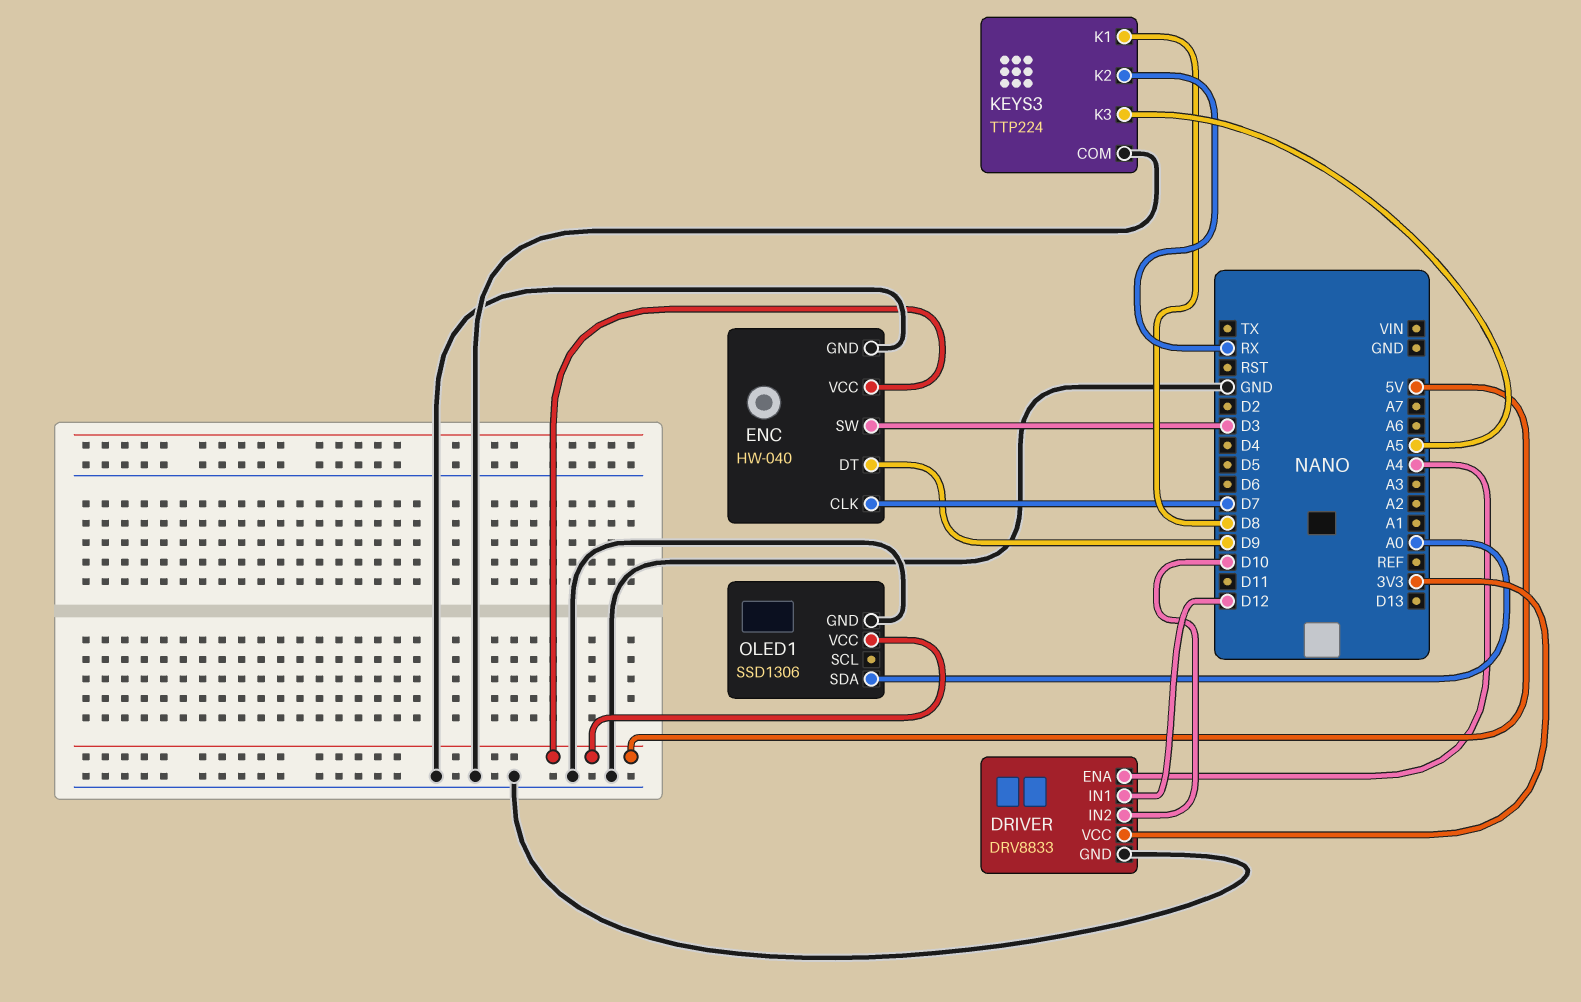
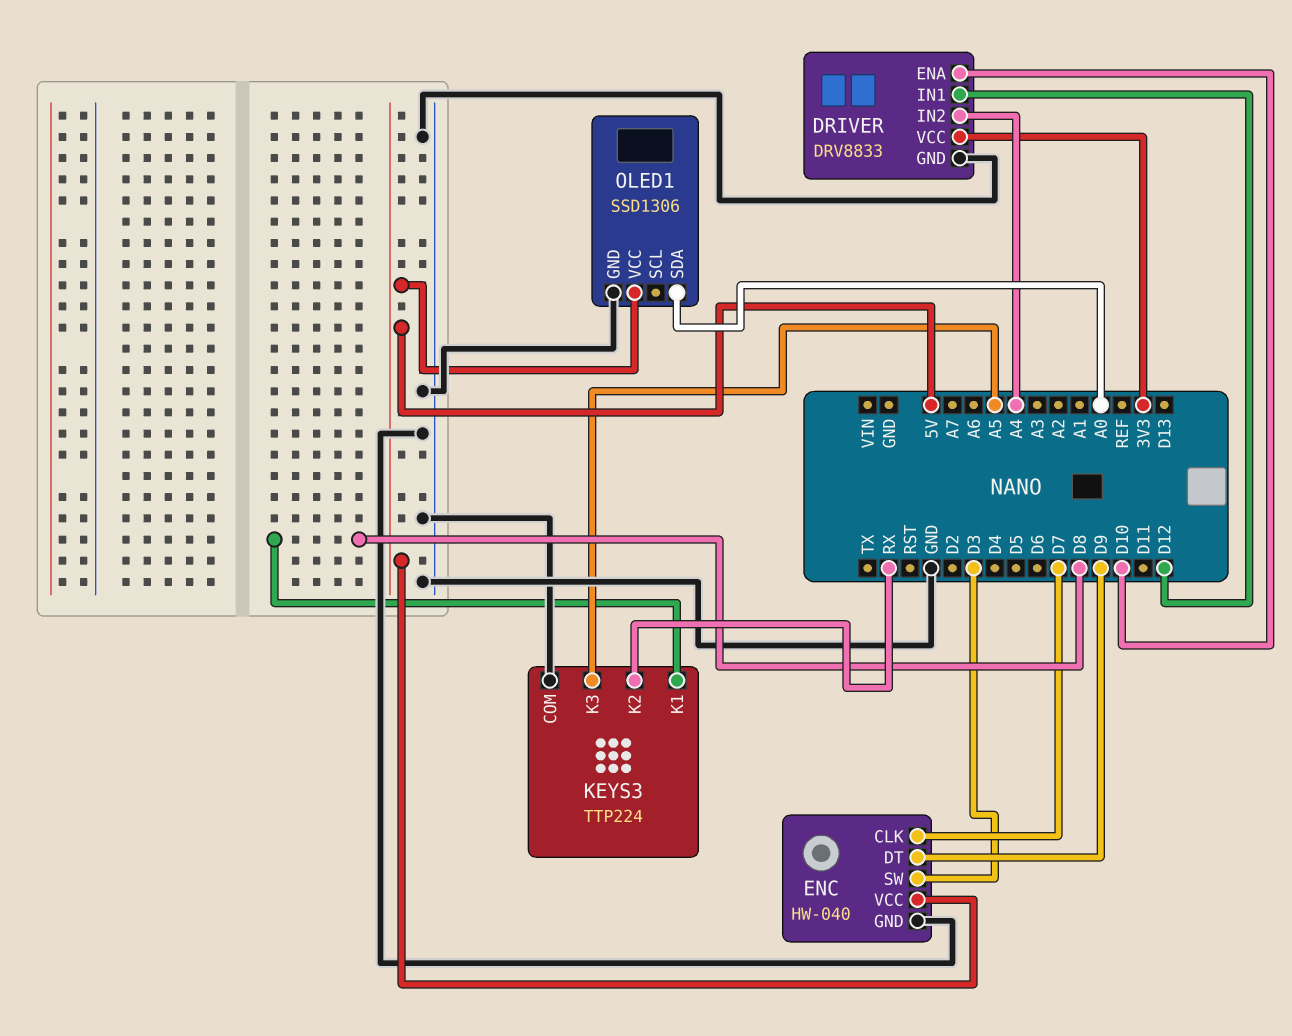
DRIVER pin ENA: A4 -> D10
DRIVER pin IN2: D10 -> A4

